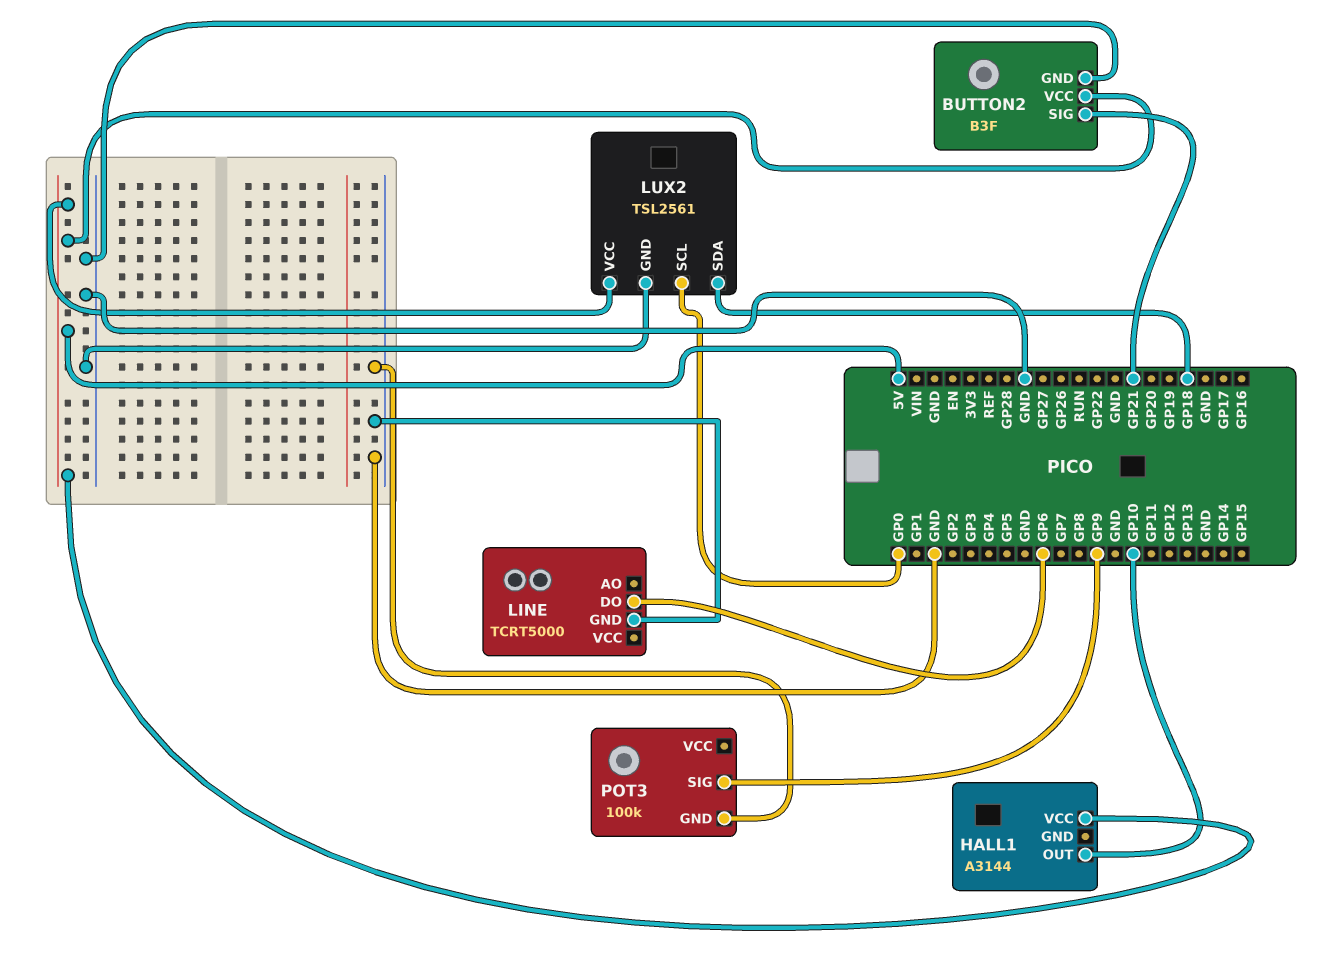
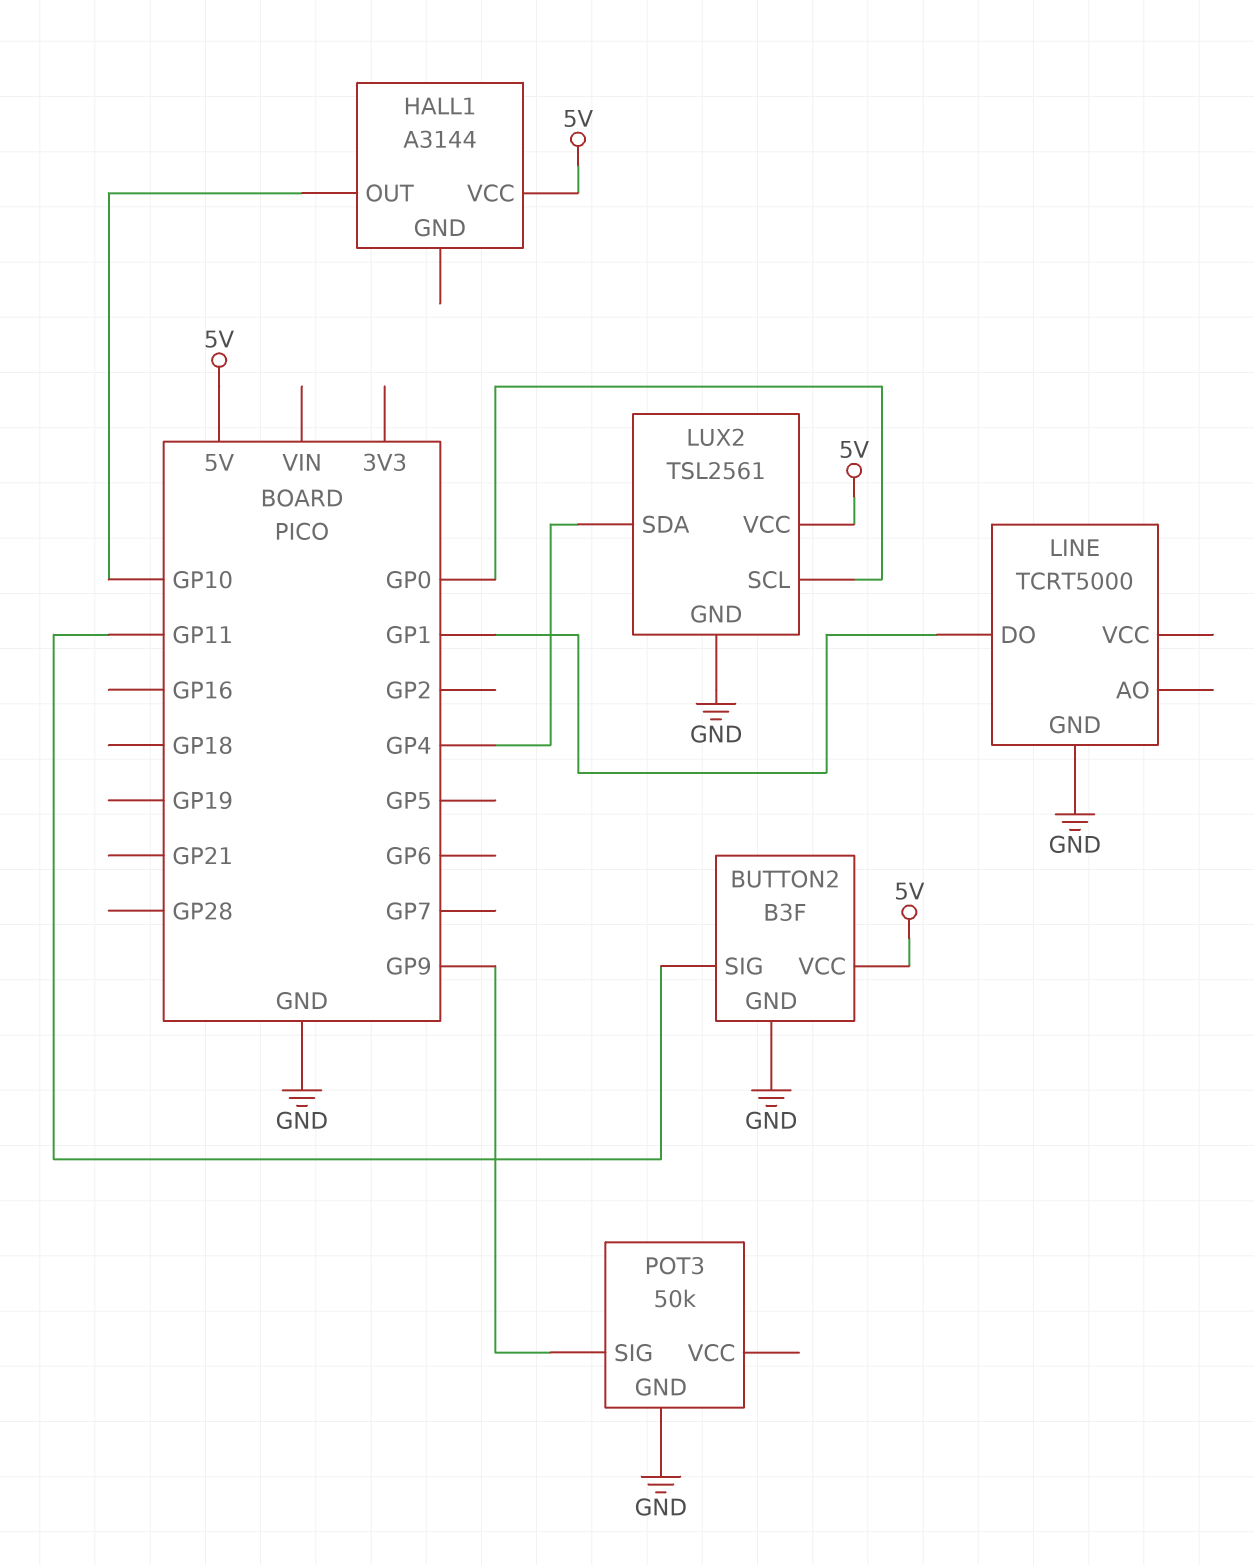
BUTTON2 pin SIG: GP21 -> GP11
LINE pin DO: GP6 -> GP1
LUX2 pin SDA: GP18 -> GP4
POT3: 100k -> 50k

